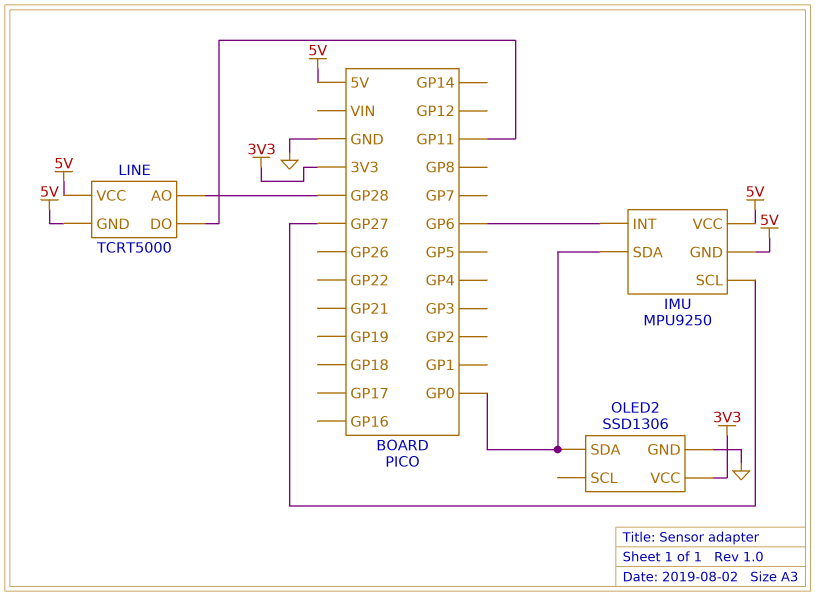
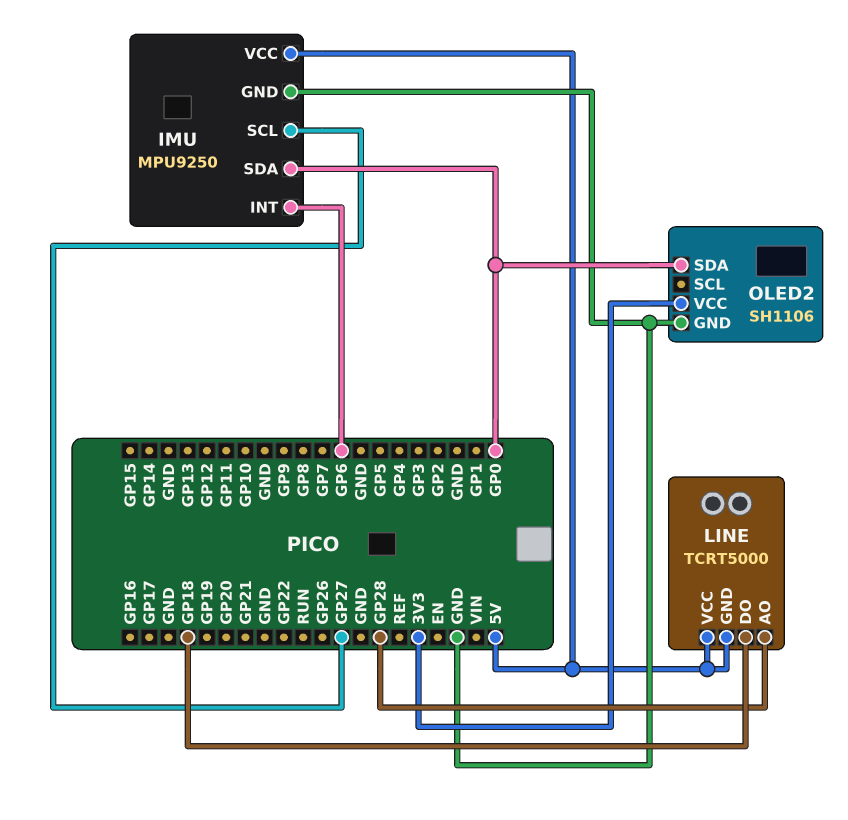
IMU pin GND: 5V -> GND
LINE pin DO: GP11 -> GP18
OLED2: SSD1306 -> SH1106

